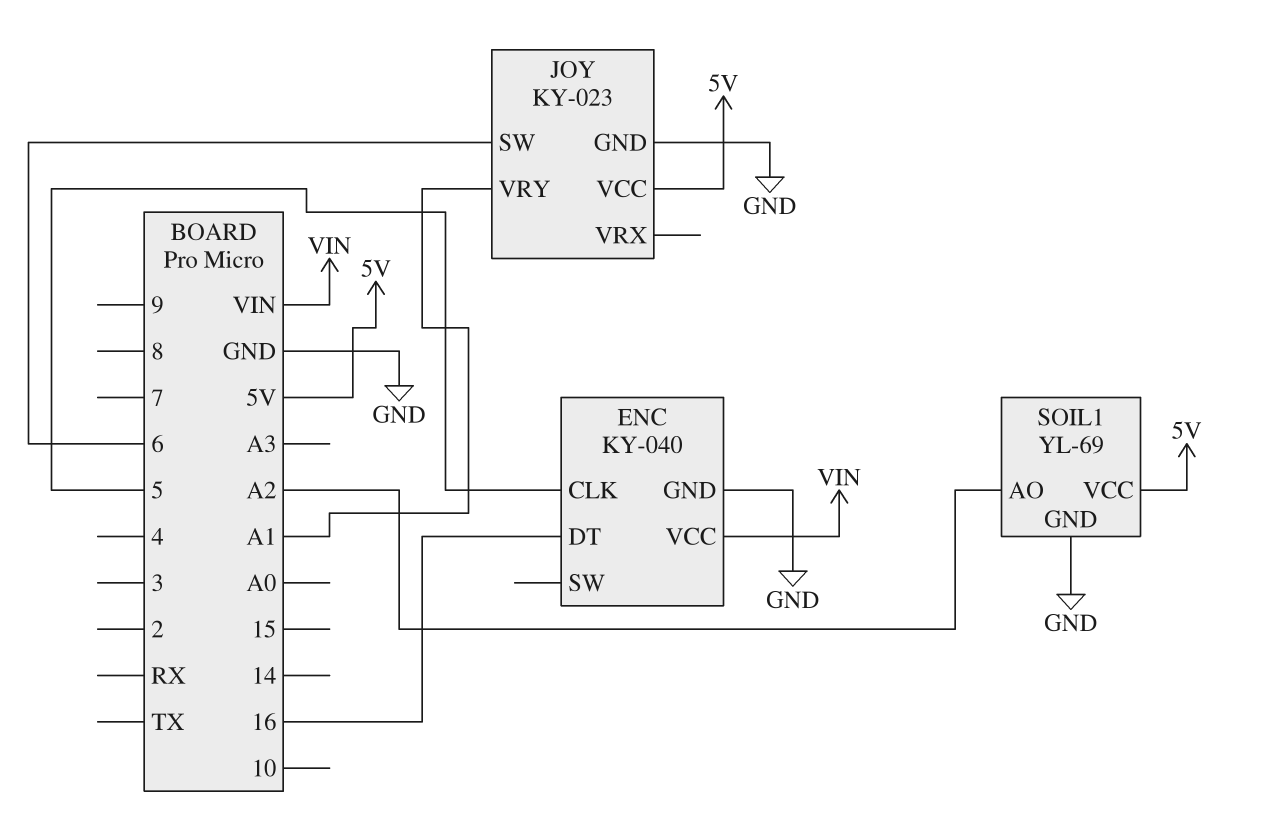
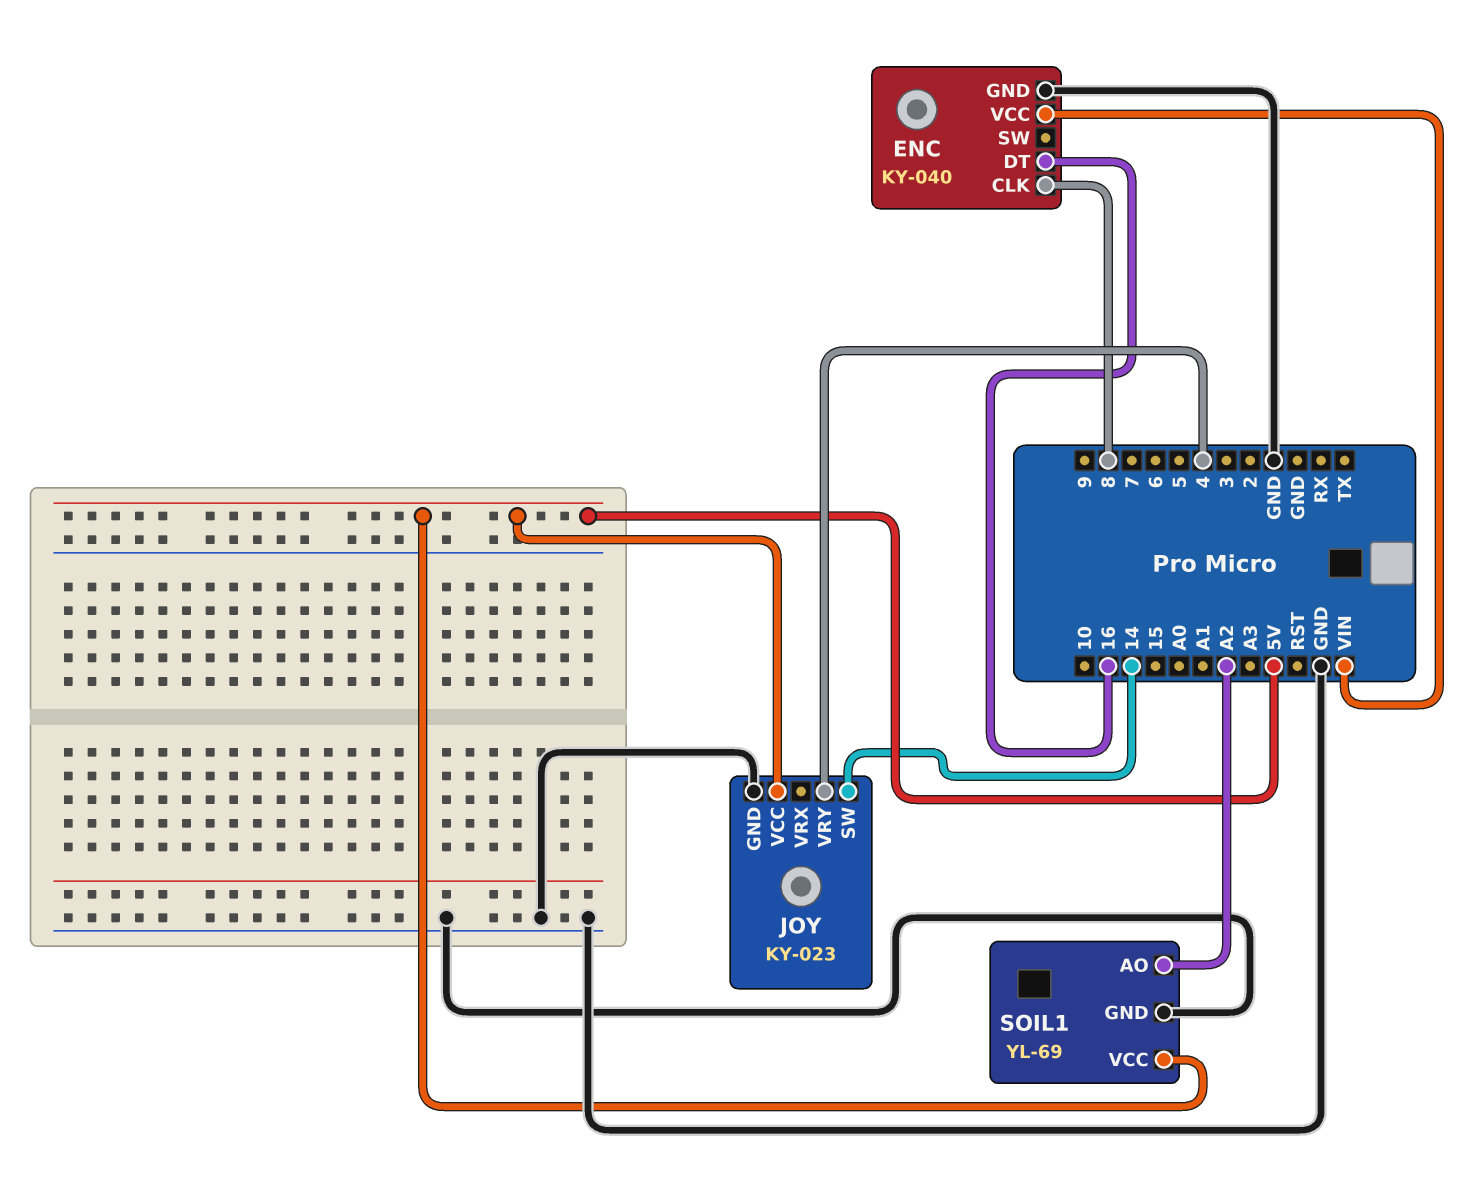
ENC pin CLK: 5 -> 8
JOY pin SW: 6 -> 14
JOY pin VRY: A1 -> 4

